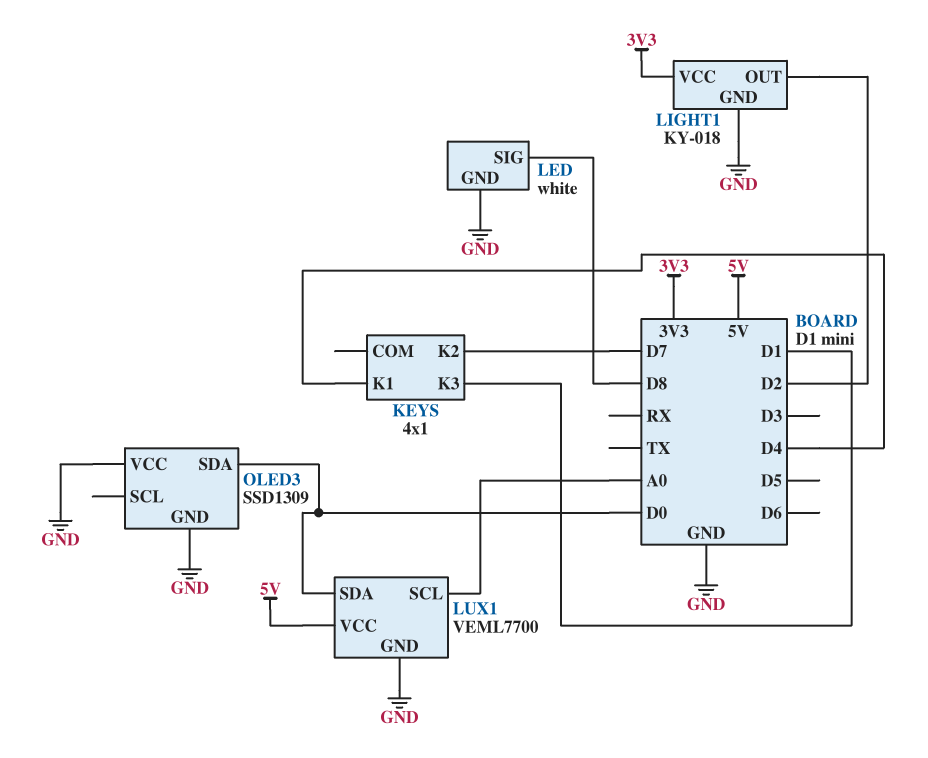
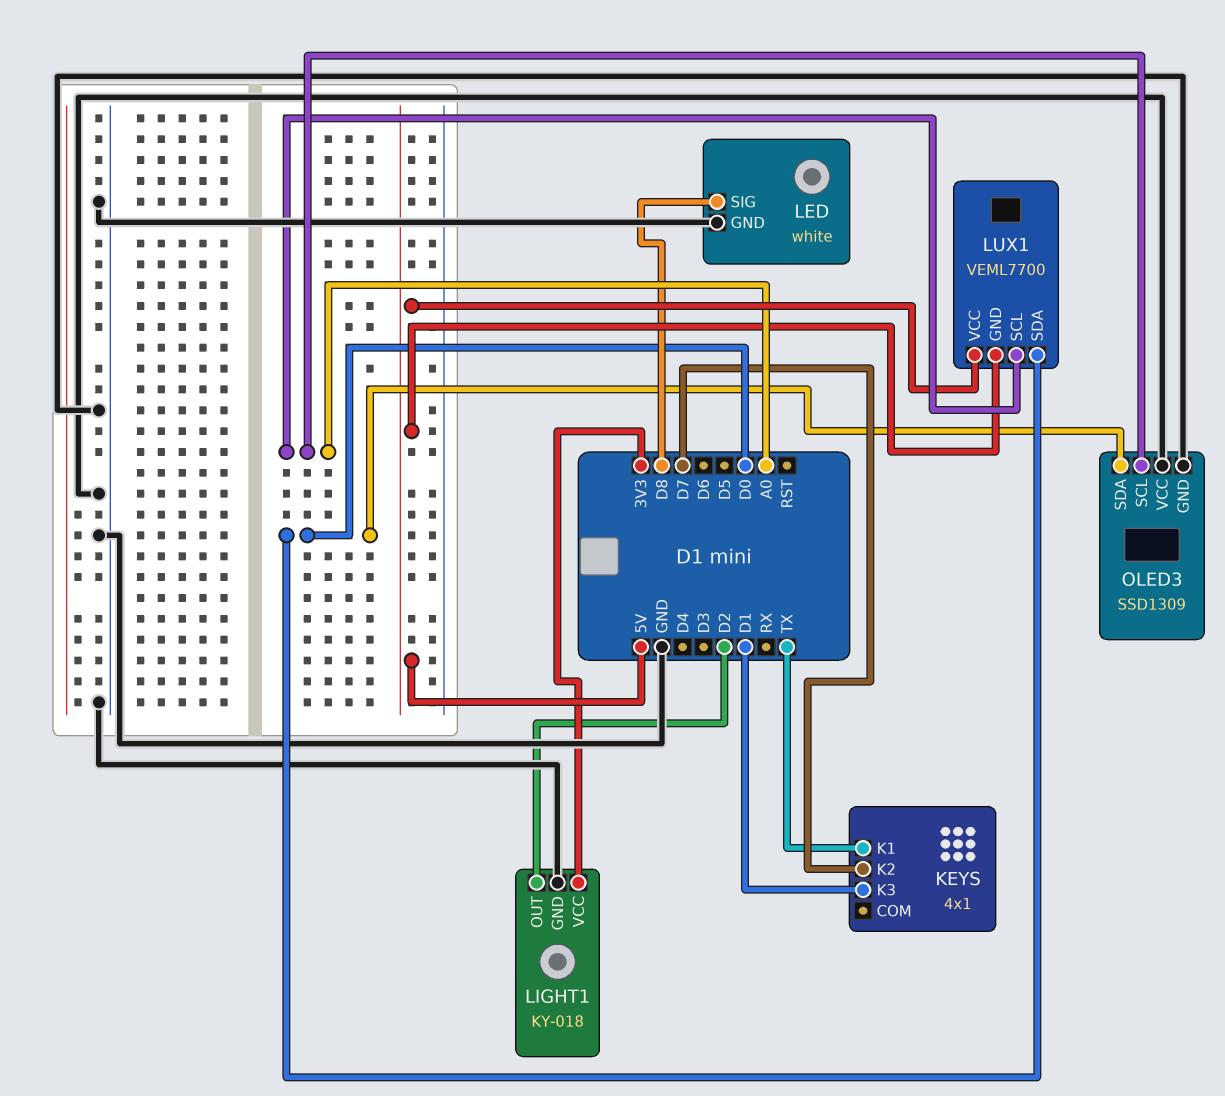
KEYS pin K1: D4 -> TX
LUX1 pin GND: GND -> 5V
OLED3 pin SCL: none -> A0

